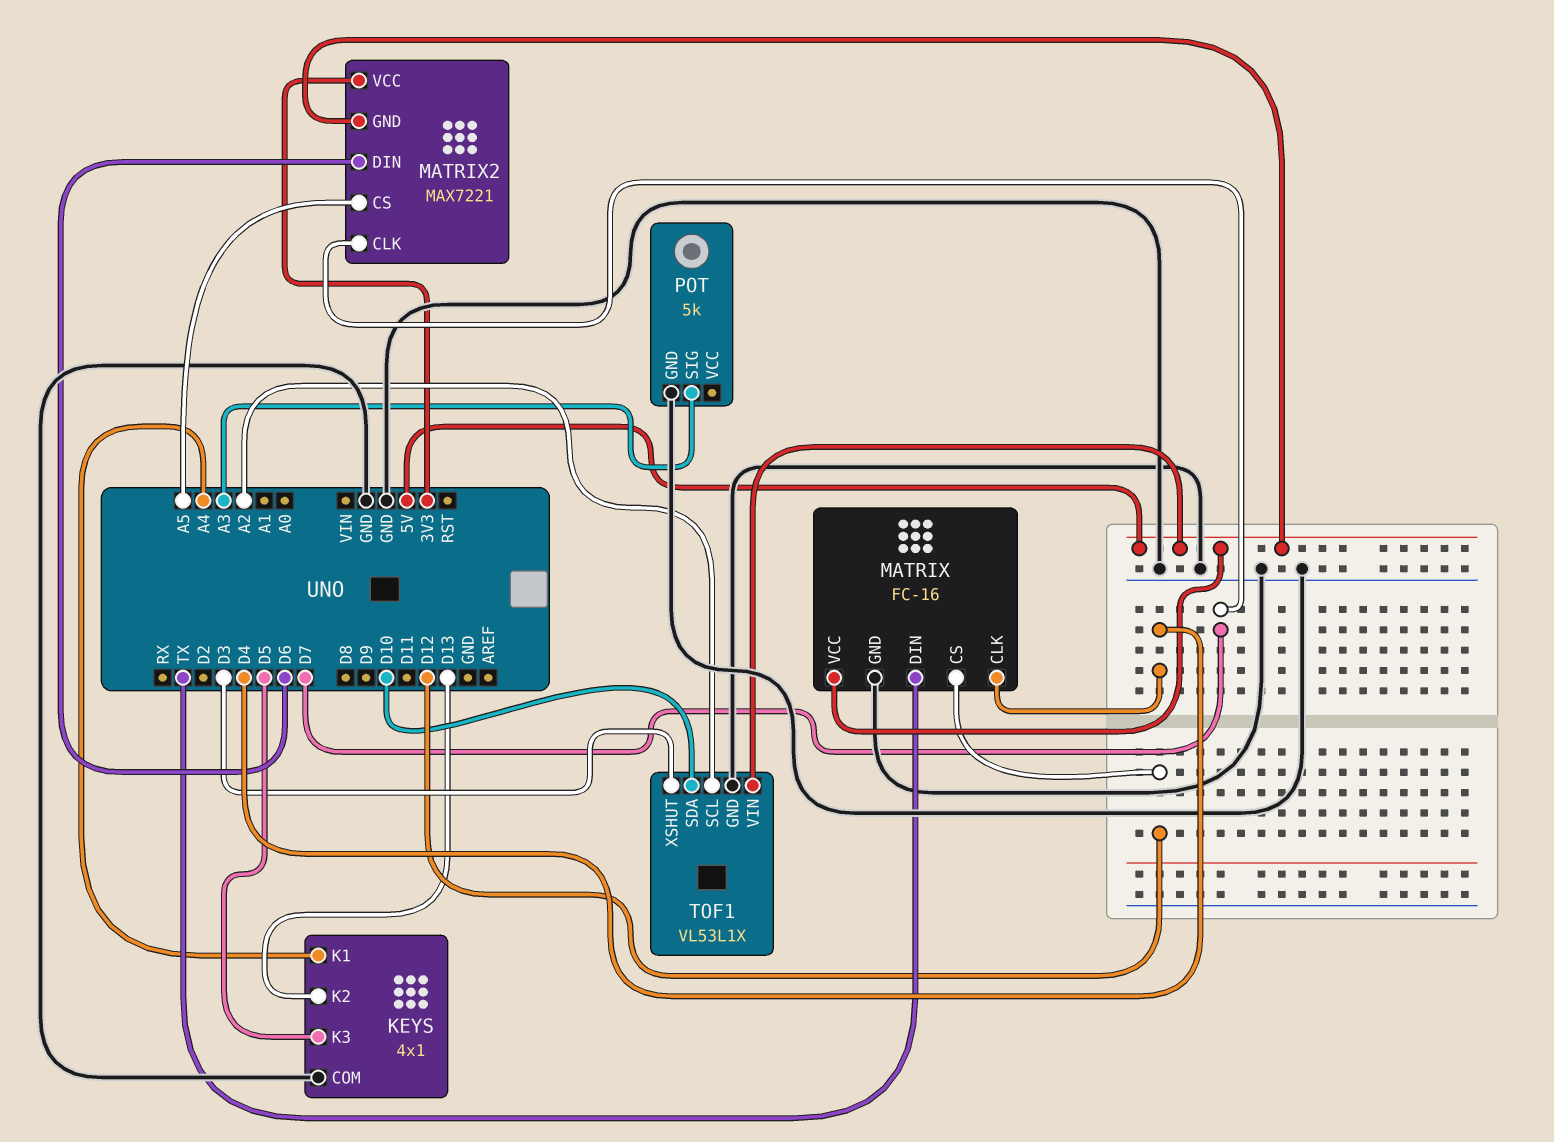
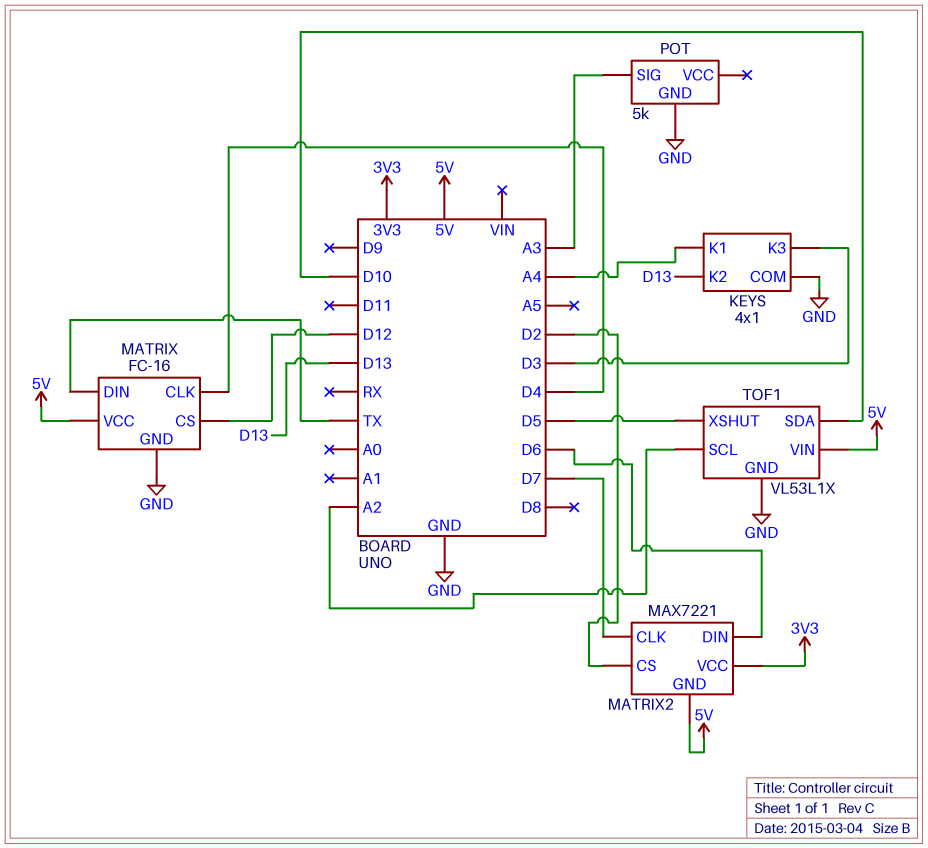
KEYS pin K3: D5 -> D3
MATRIX2 pin CS: A5 -> D2
TOF1 pin XSHUT: D3 -> D5

